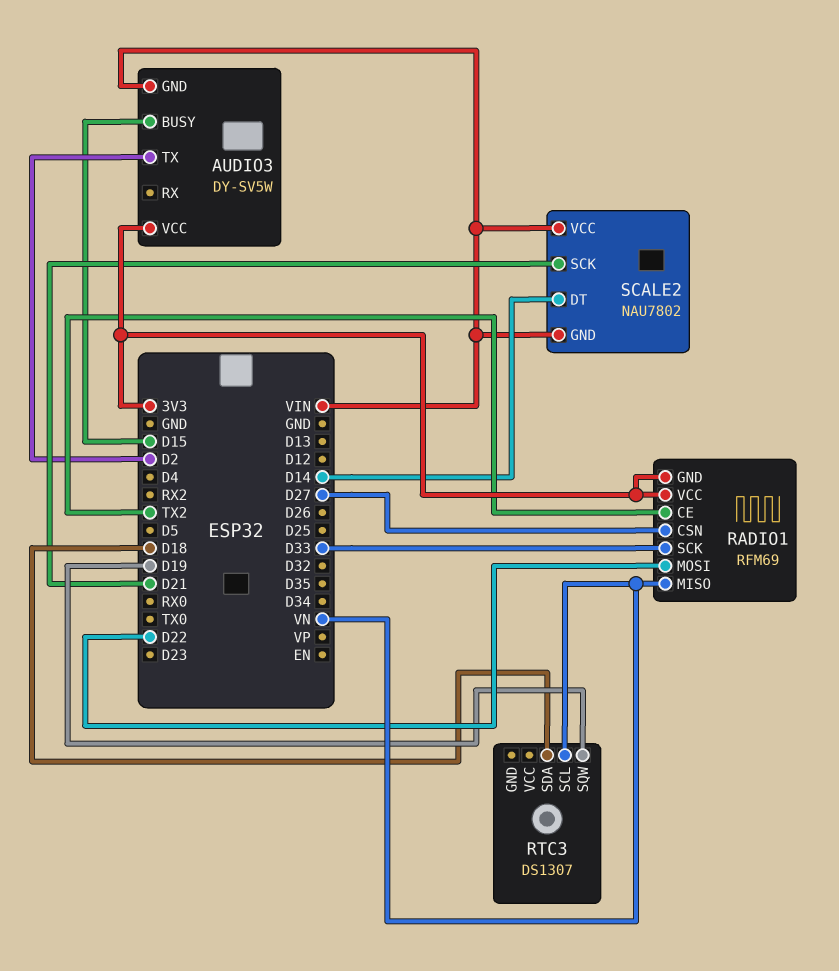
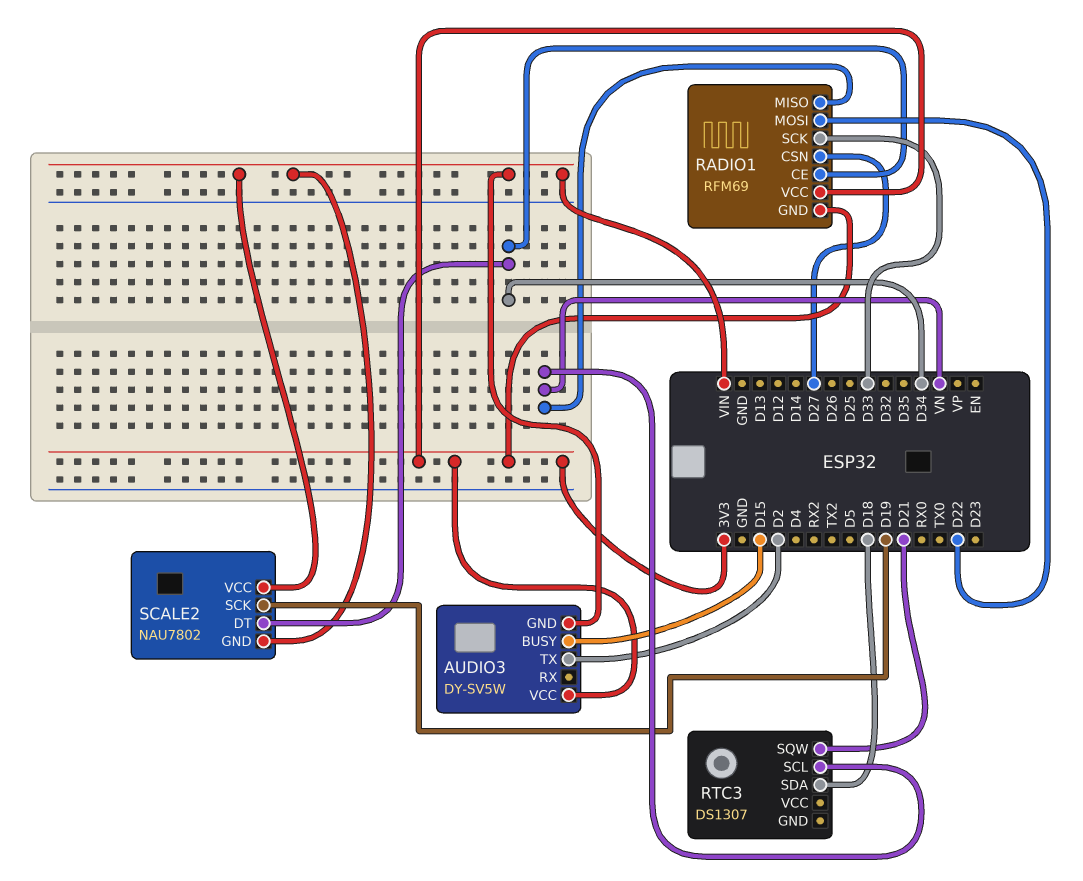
RADIO1 pin CE: TX2 -> D34
RTC3 pin SQW: D19 -> D21
SCALE2 pin DT: D14 -> D34
SCALE2 pin SCK: D21 -> D19

